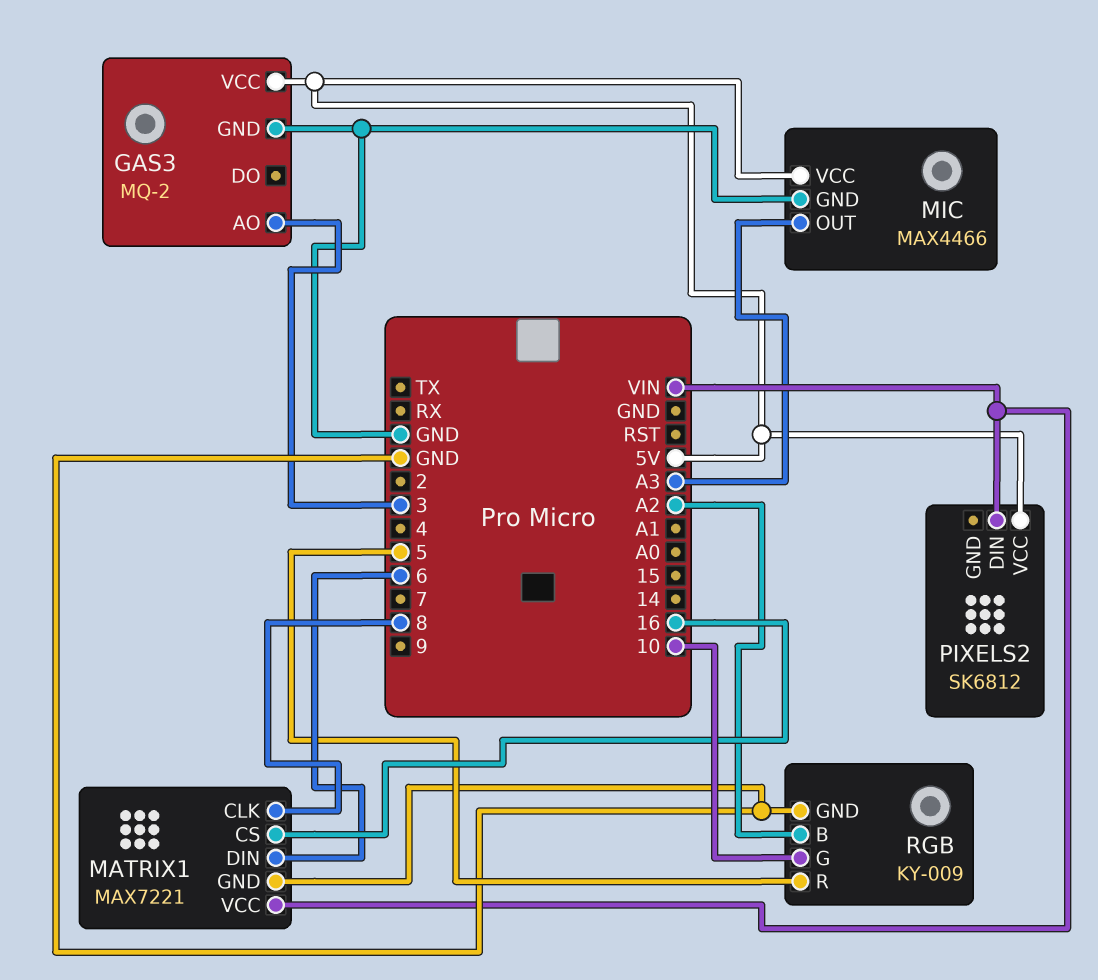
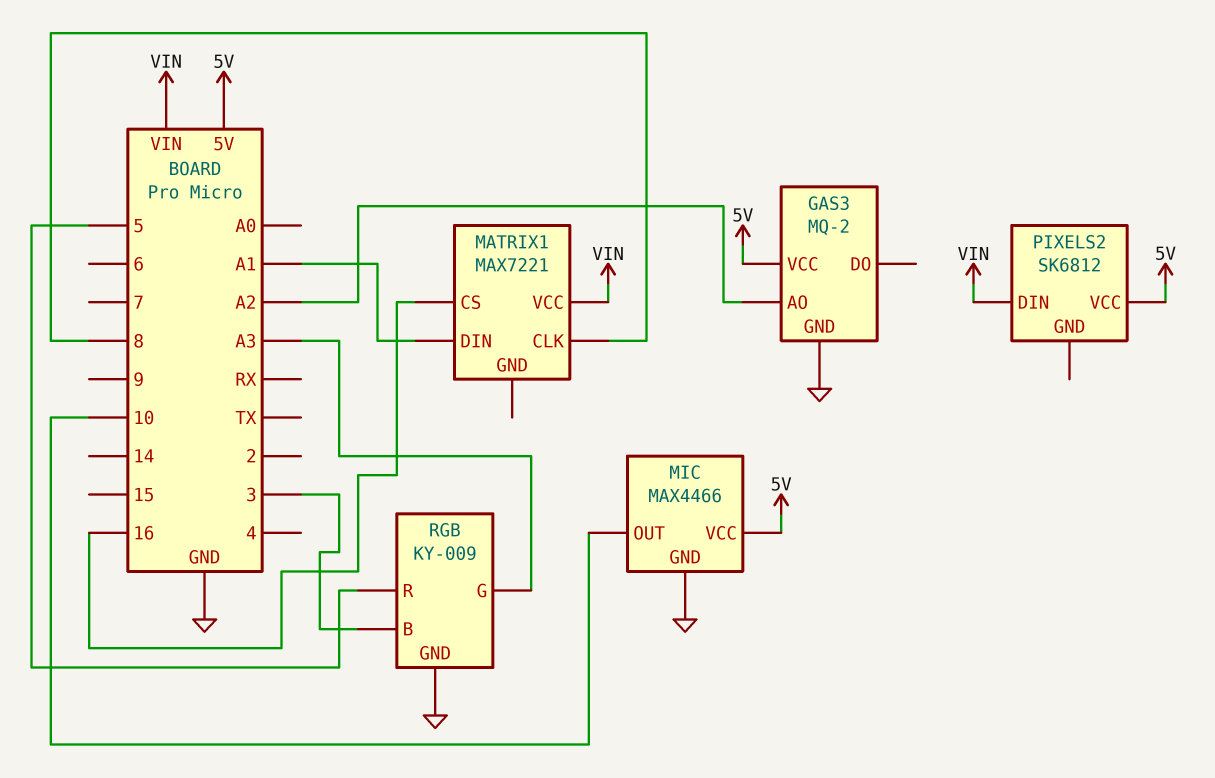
GAS3 pin AO: 3 -> A2
MATRIX1 pin DIN: 6 -> A1
MATRIX1 pin GND: GND -> none
MIC pin OUT: A3 -> 10
RGB pin B: A2 -> 3
RGB pin G: 10 -> A3

